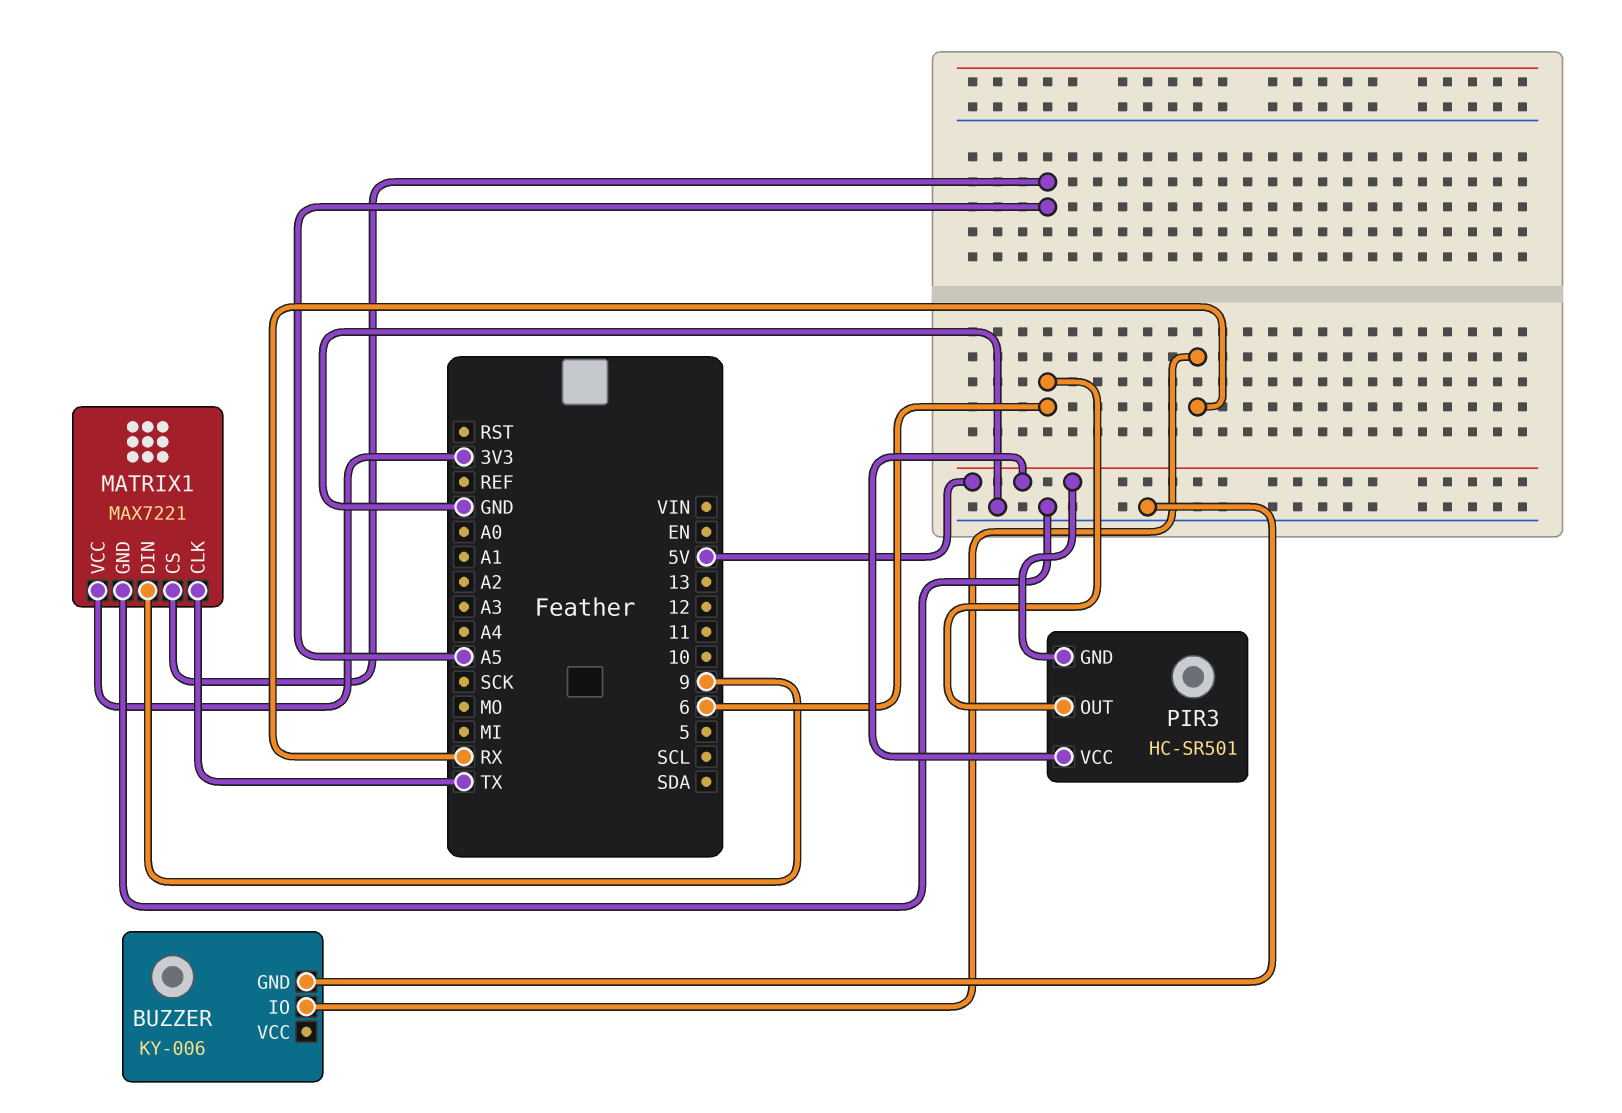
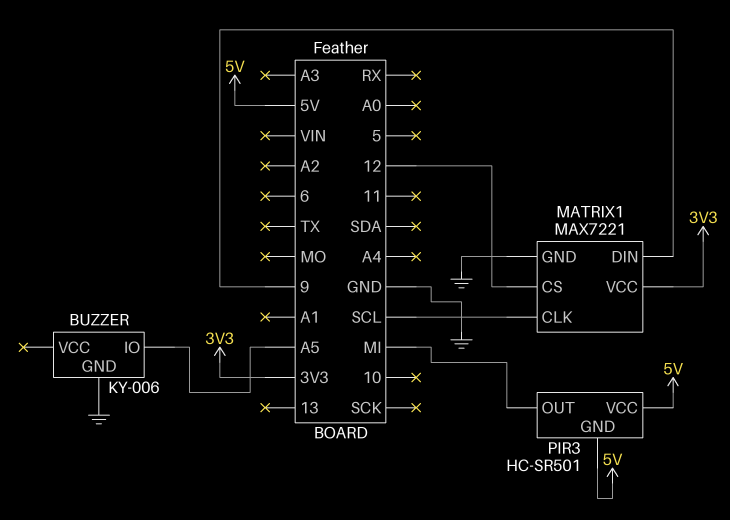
BUZZER pin IO: RX -> A5
MATRIX1 pin CLK: TX -> SCL
MATRIX1 pin CS: A5 -> 12
PIR3 pin OUT: 6 -> MI

